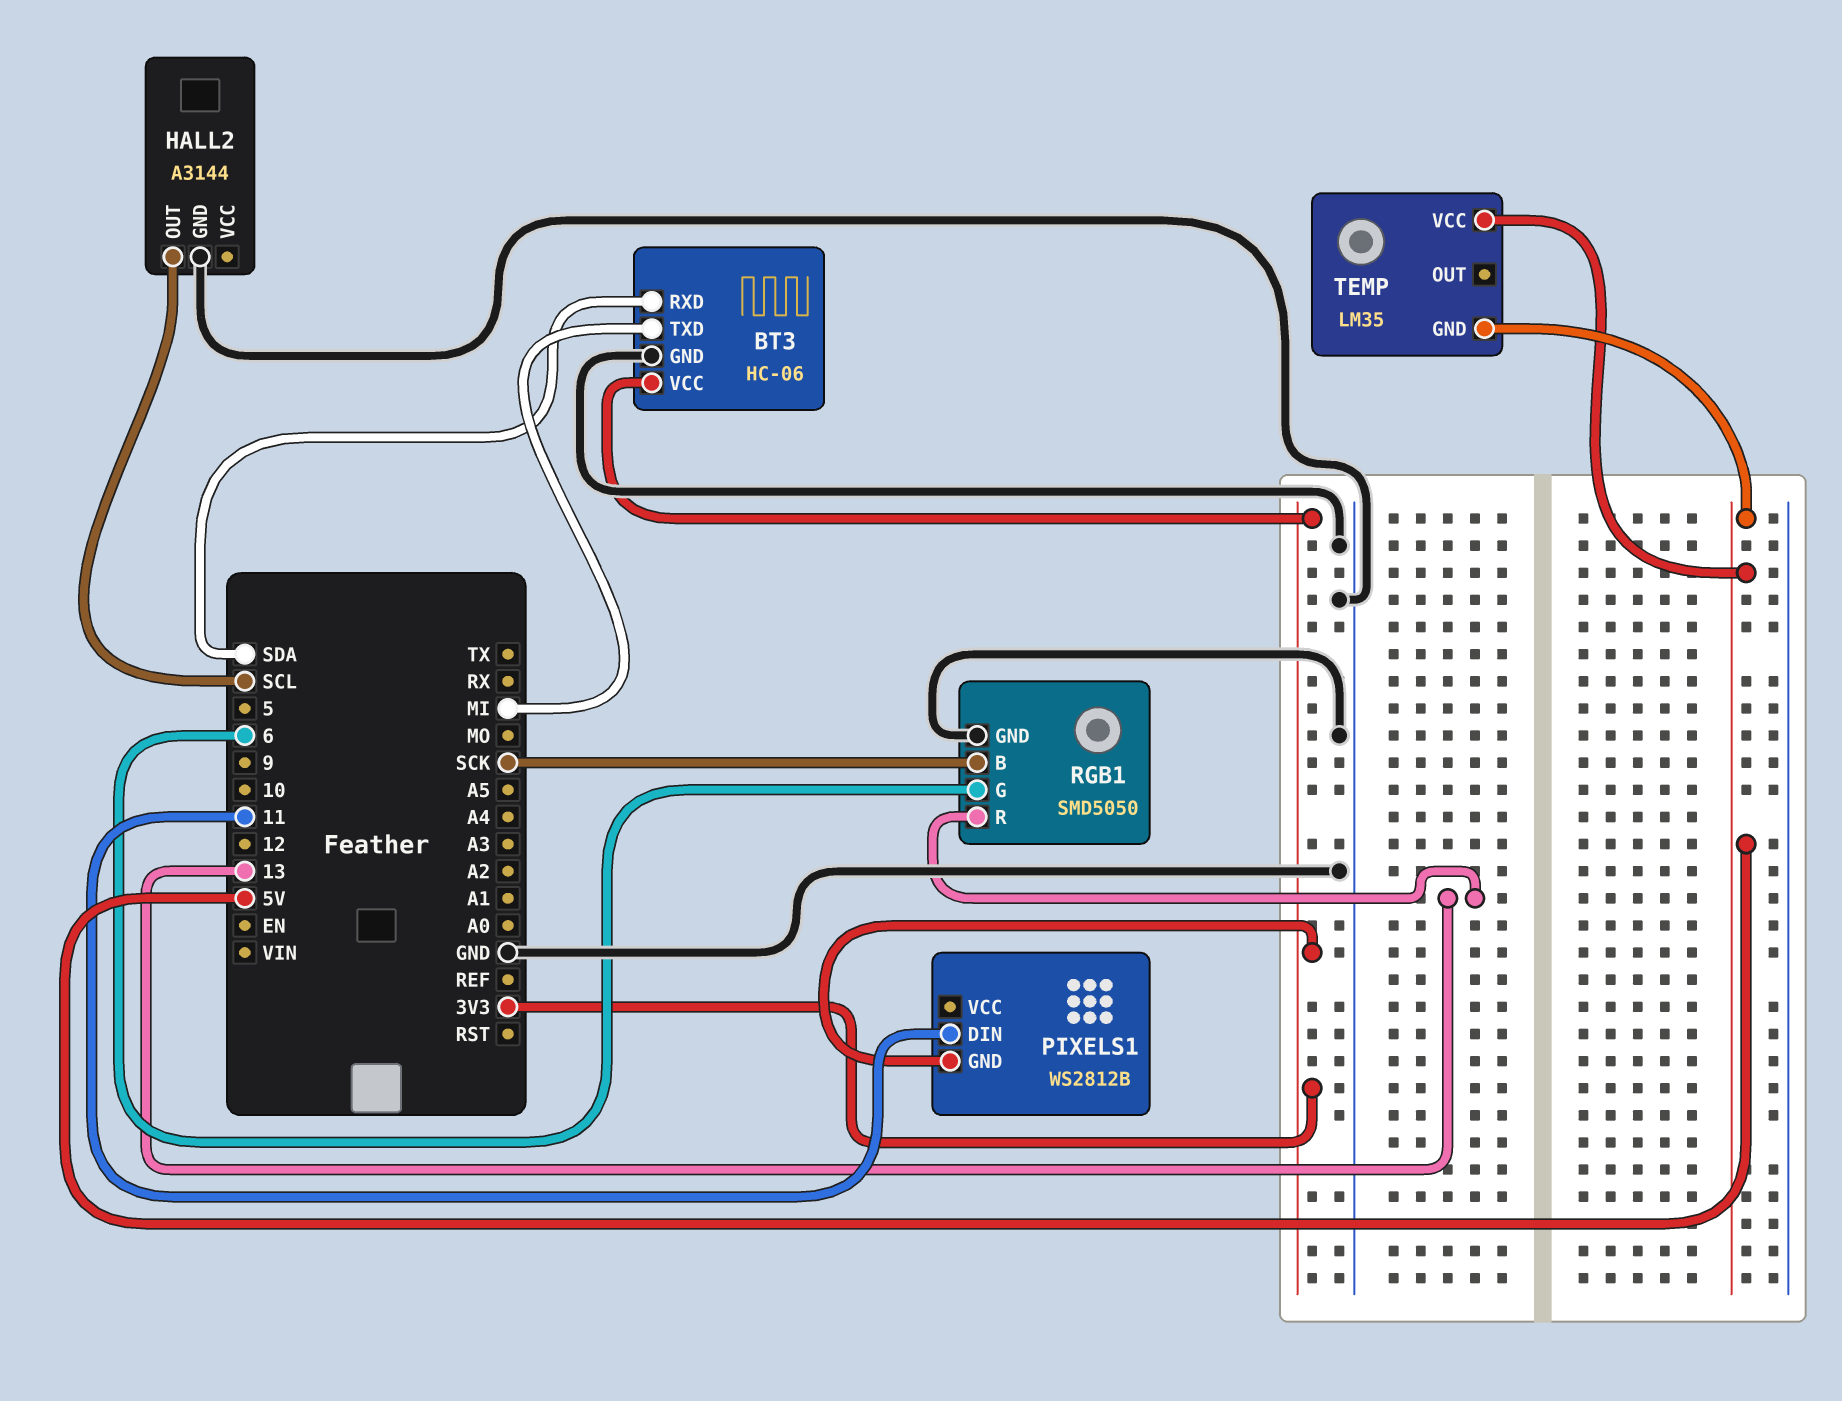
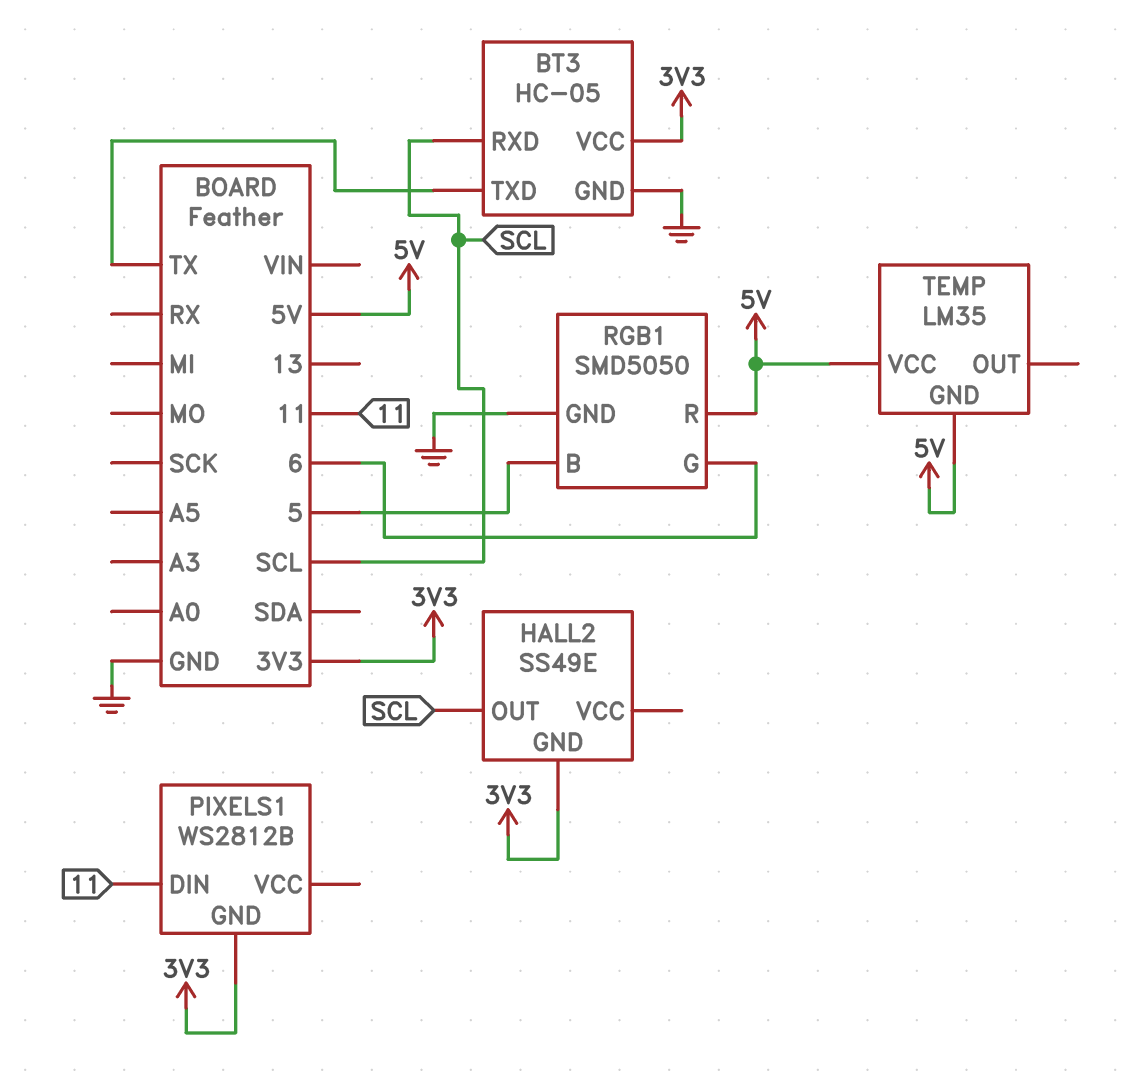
BT3: HC-06 -> HC-05
BT3 pin RXD: SDA -> SCL
BT3 pin TXD: MI -> TX
HALL2: A3144 -> SS49E
HALL2 pin GND: GND -> 3V3
RGB1 pin B: SCK -> 5
RGB1 pin R: 13 -> 5V

